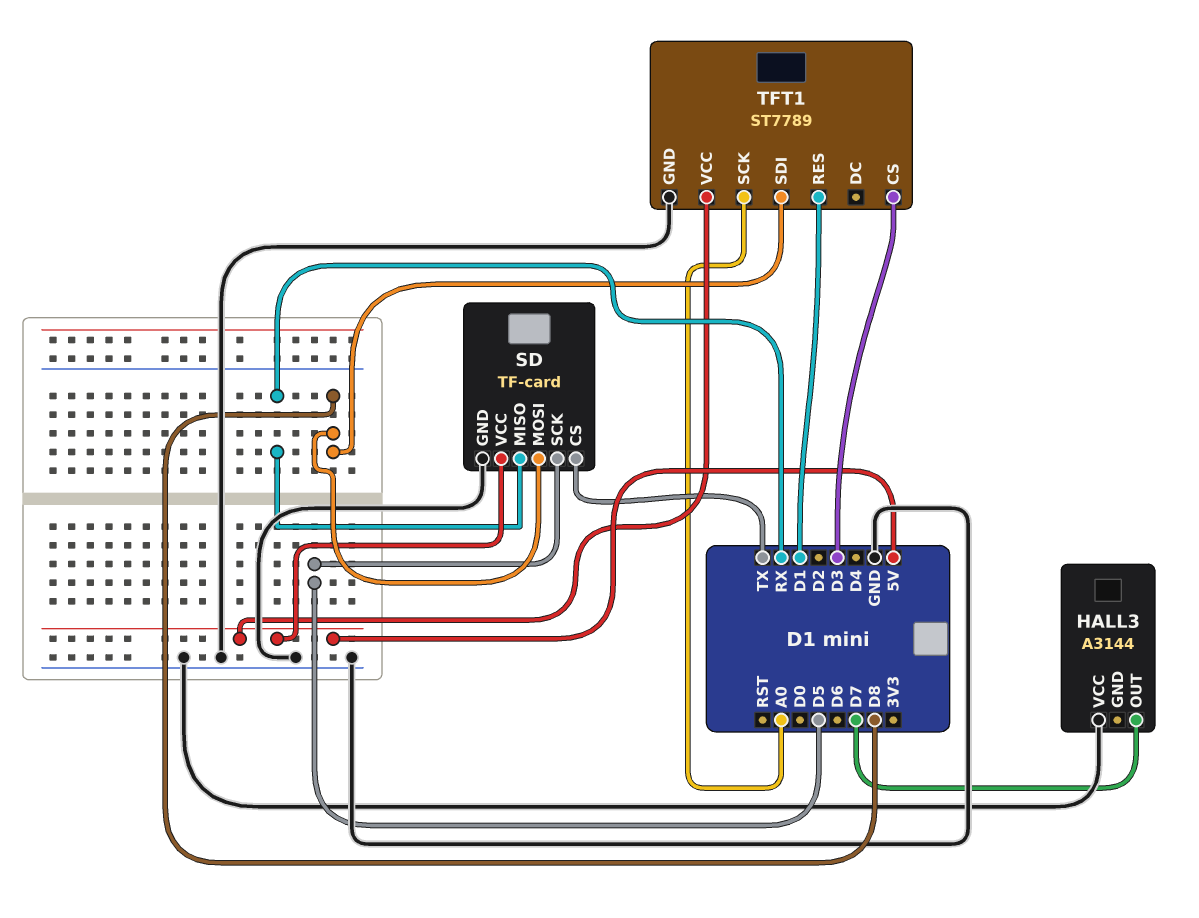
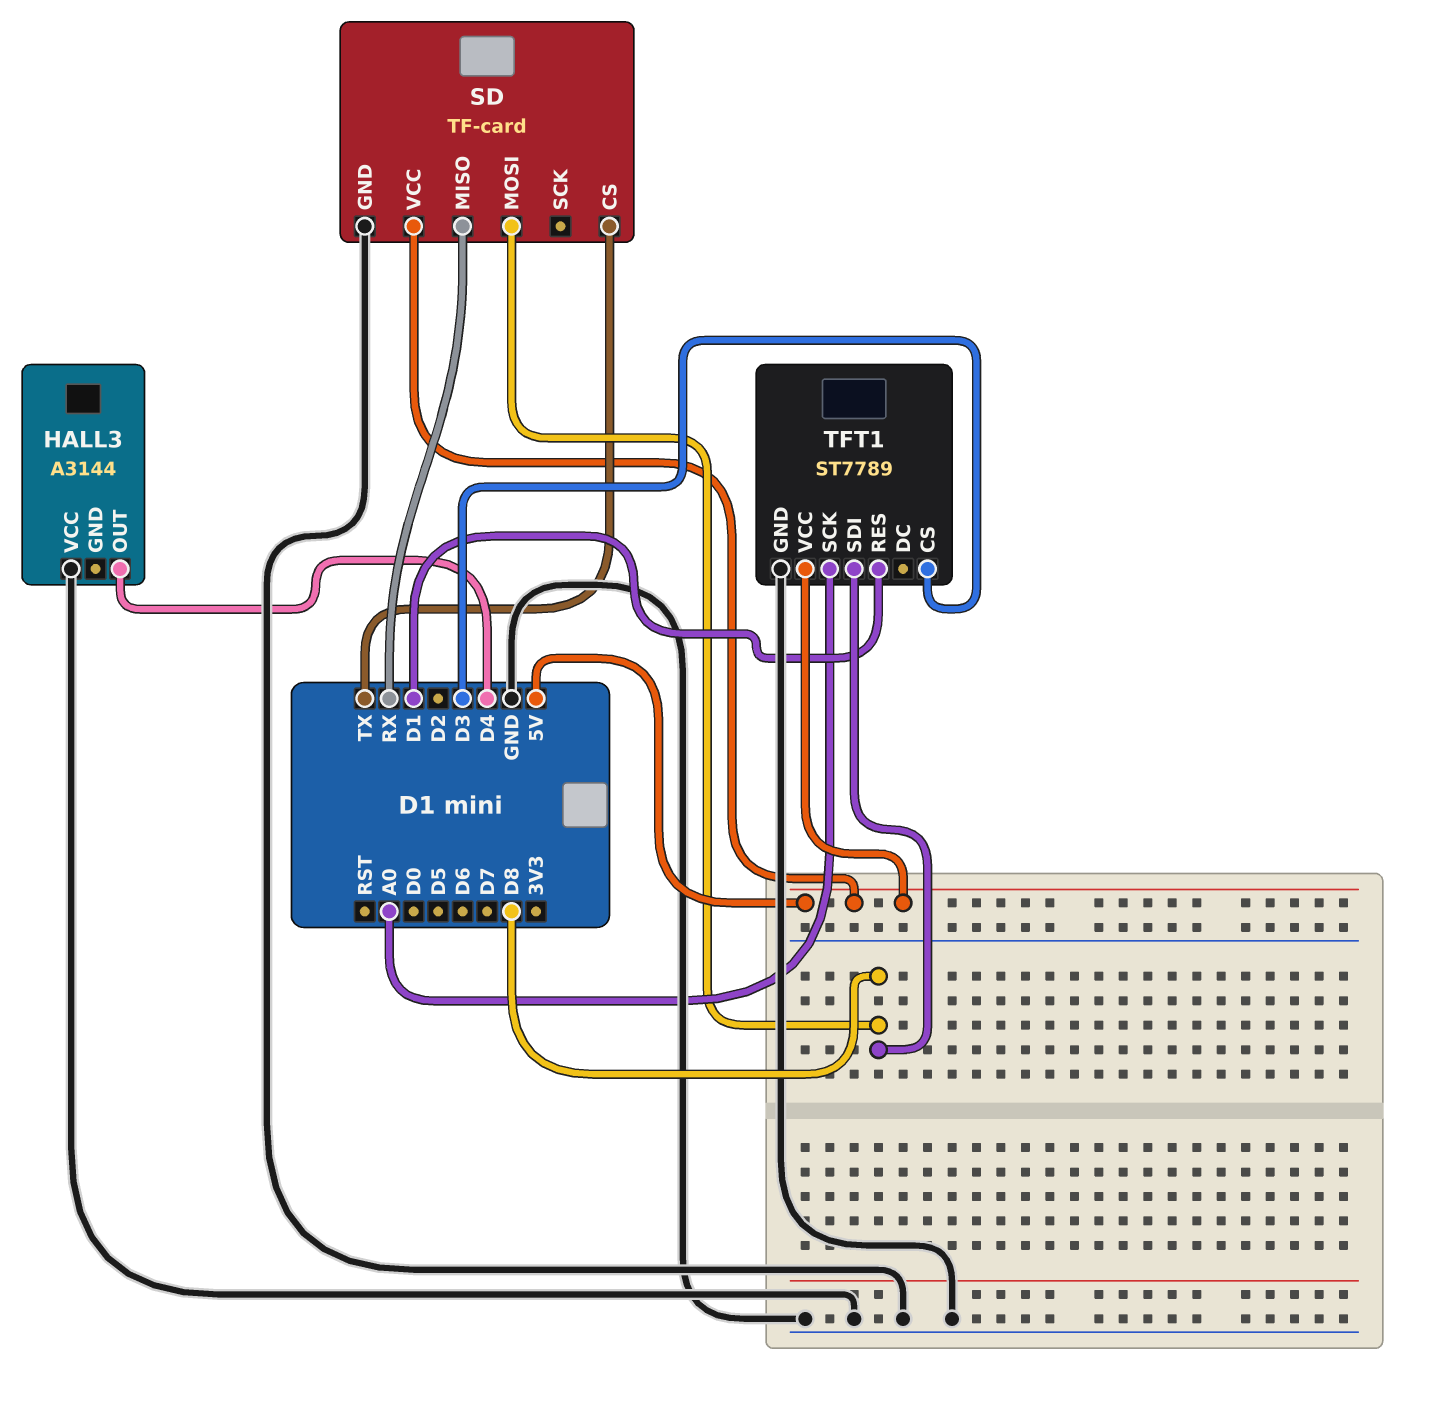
HALL3 pin OUT: D7 -> D4
SD pin SCK: D5 -> none

